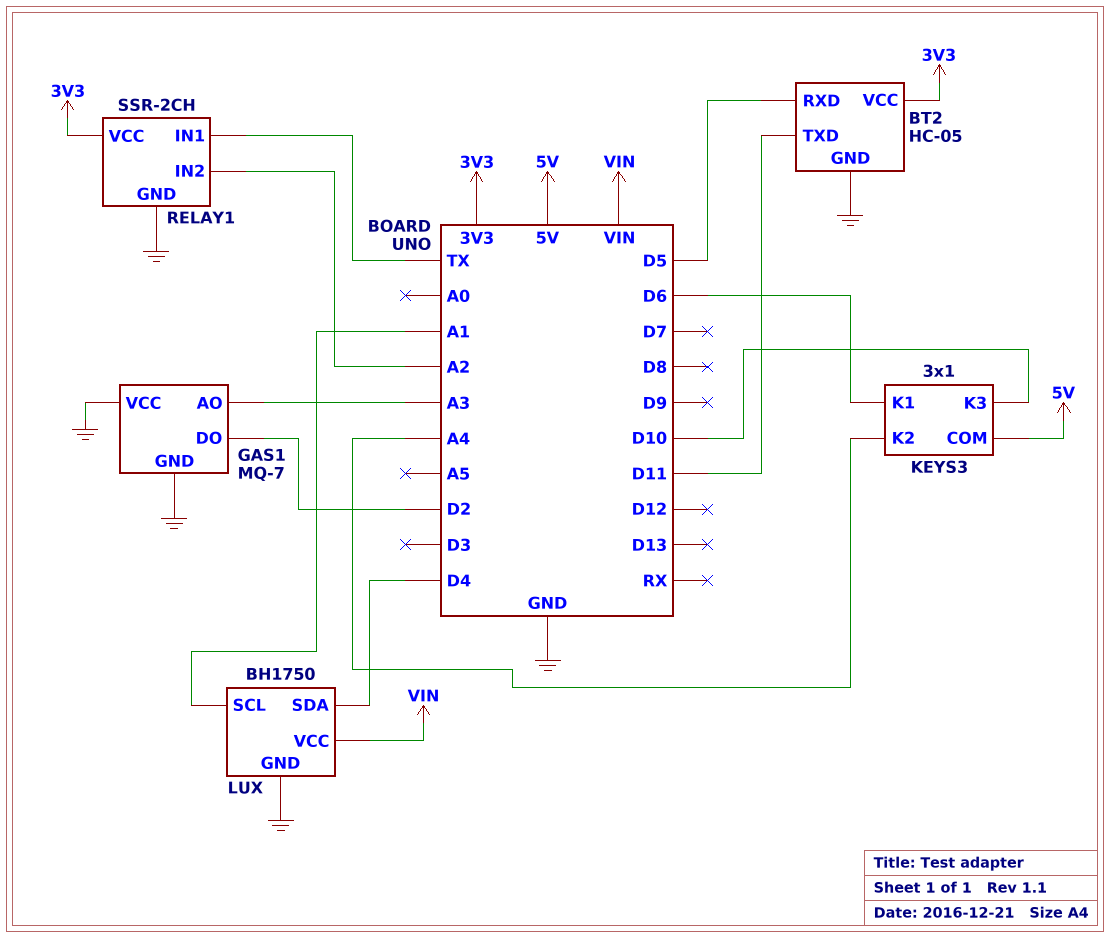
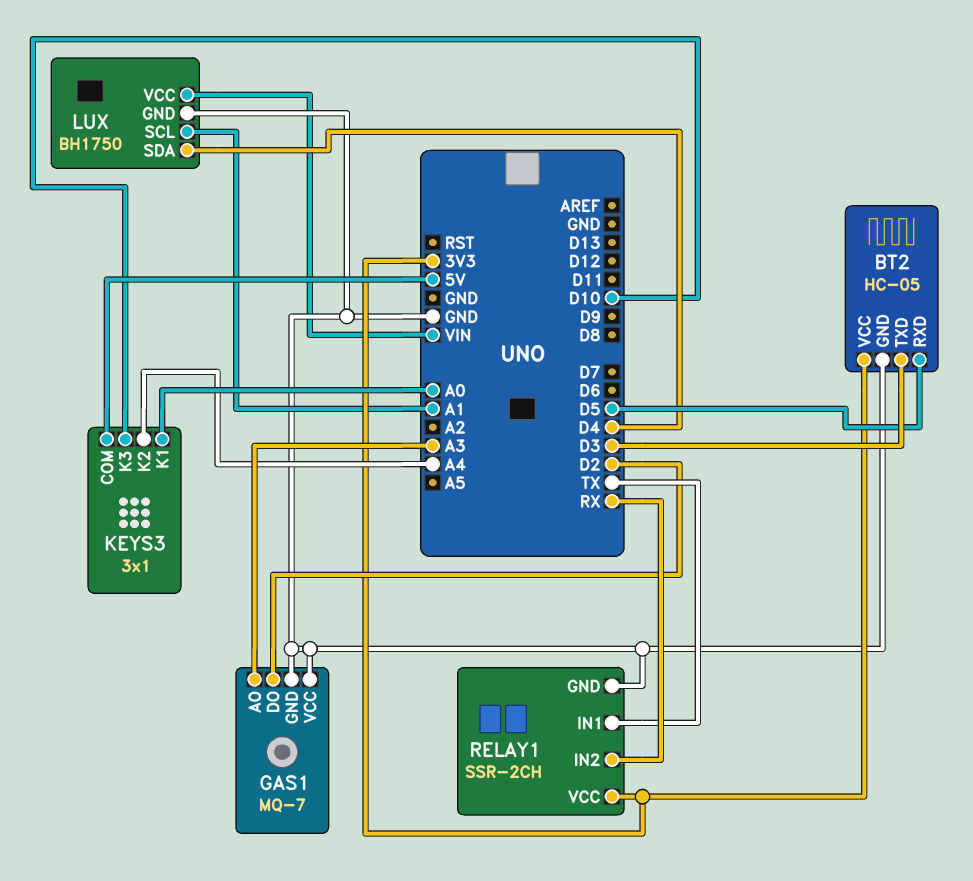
BT2 pin TXD: D11 -> D3
KEYS3 pin K1: D6 -> A0
RELAY1 pin IN2: A2 -> RX

